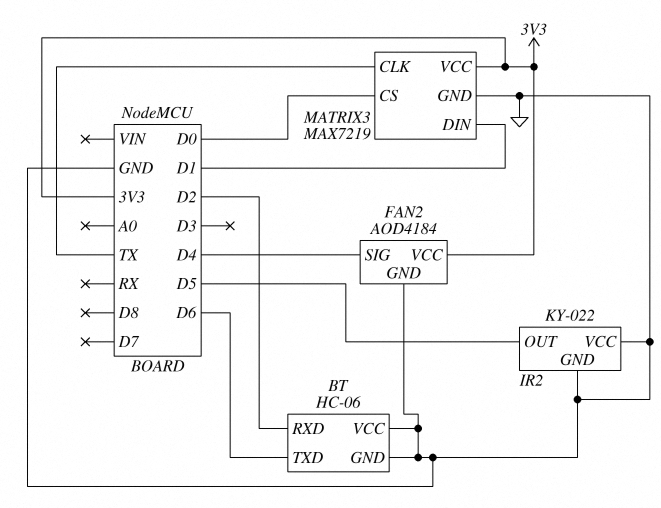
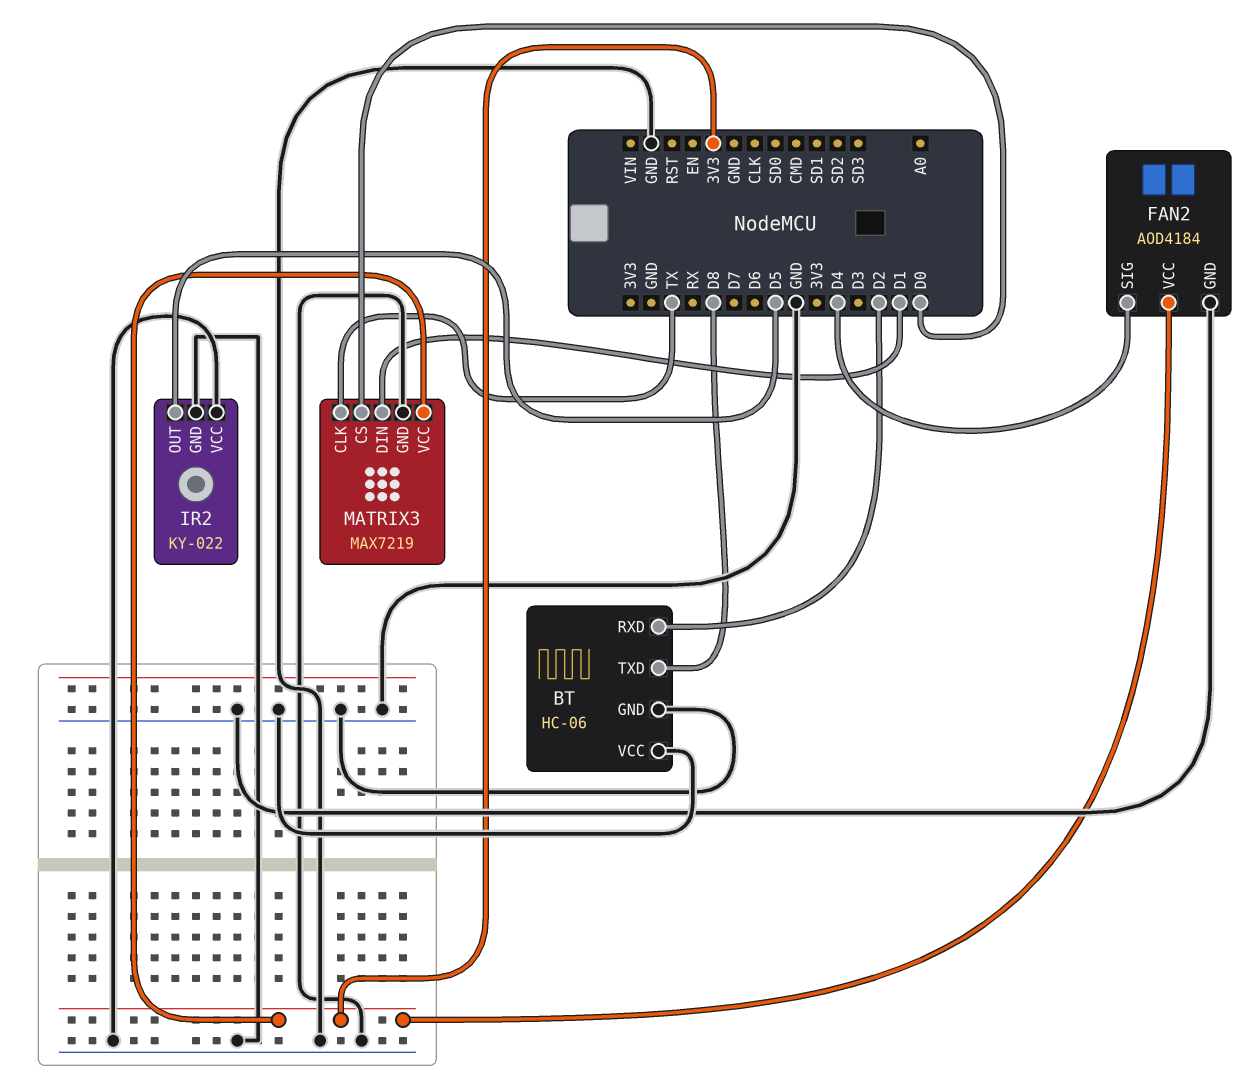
BT pin TXD: D6 -> D8

